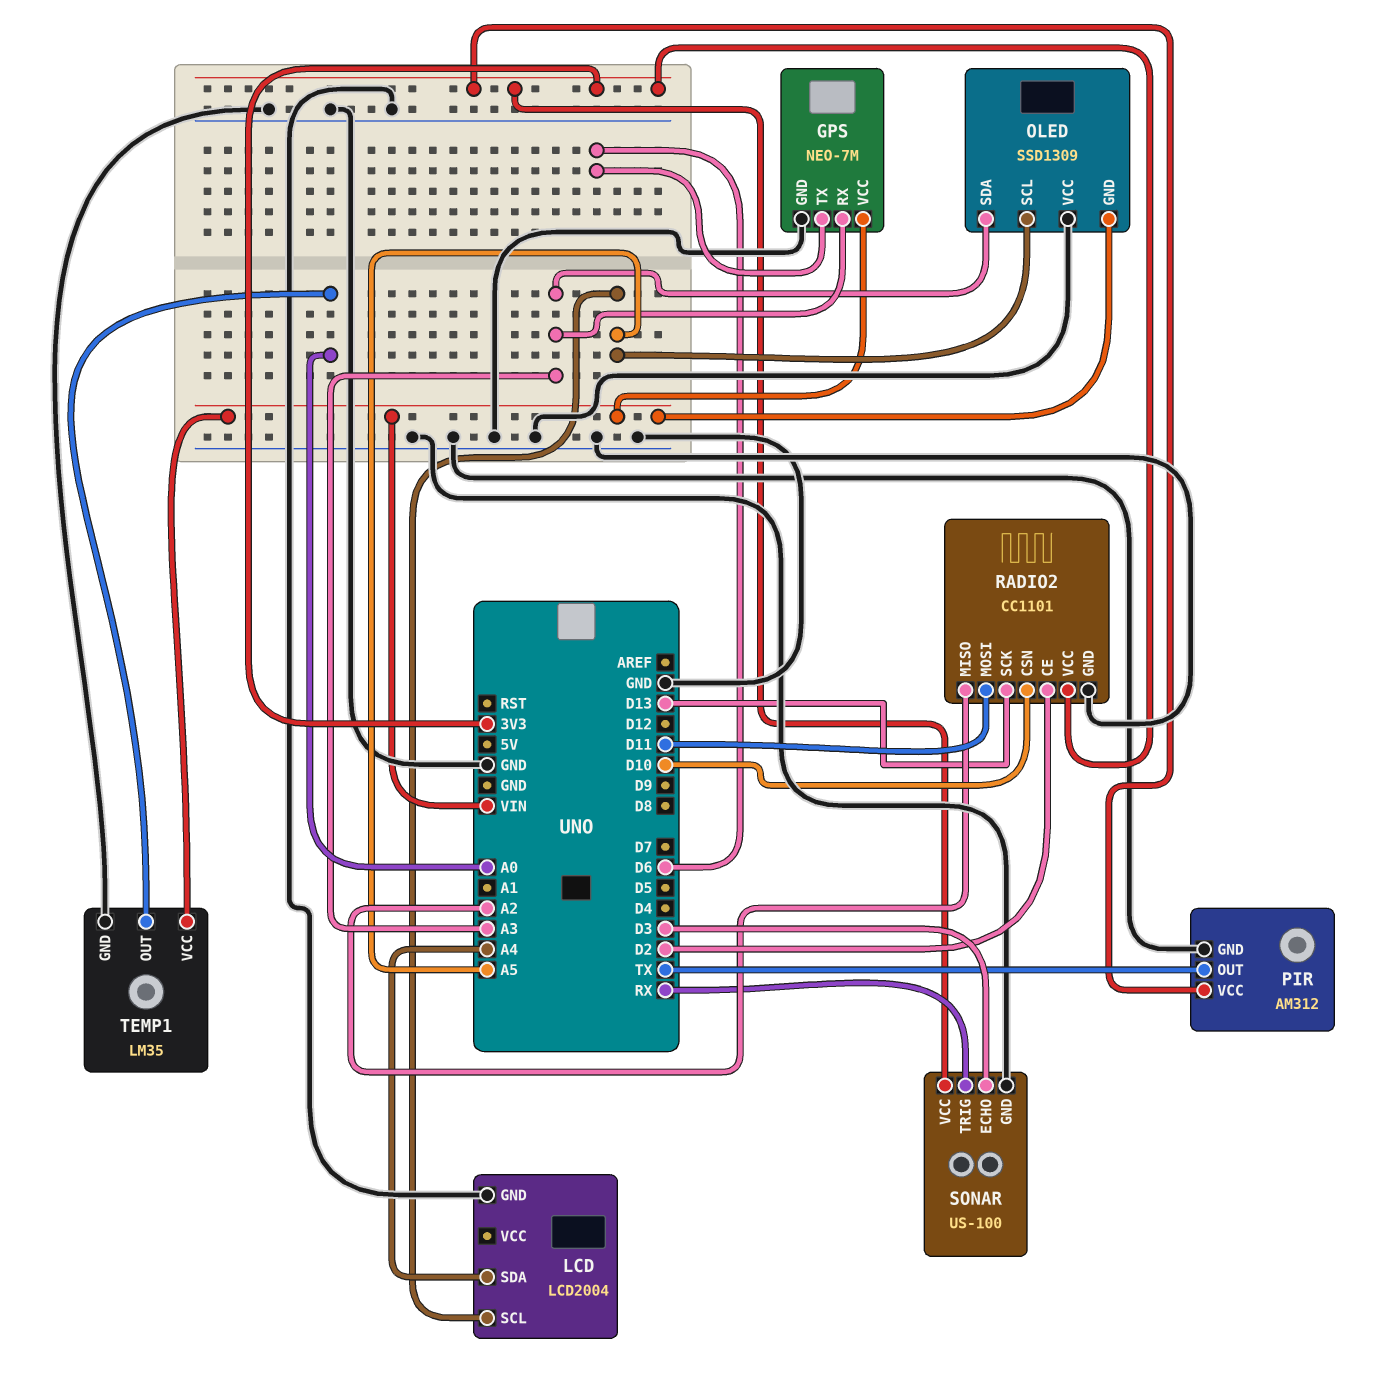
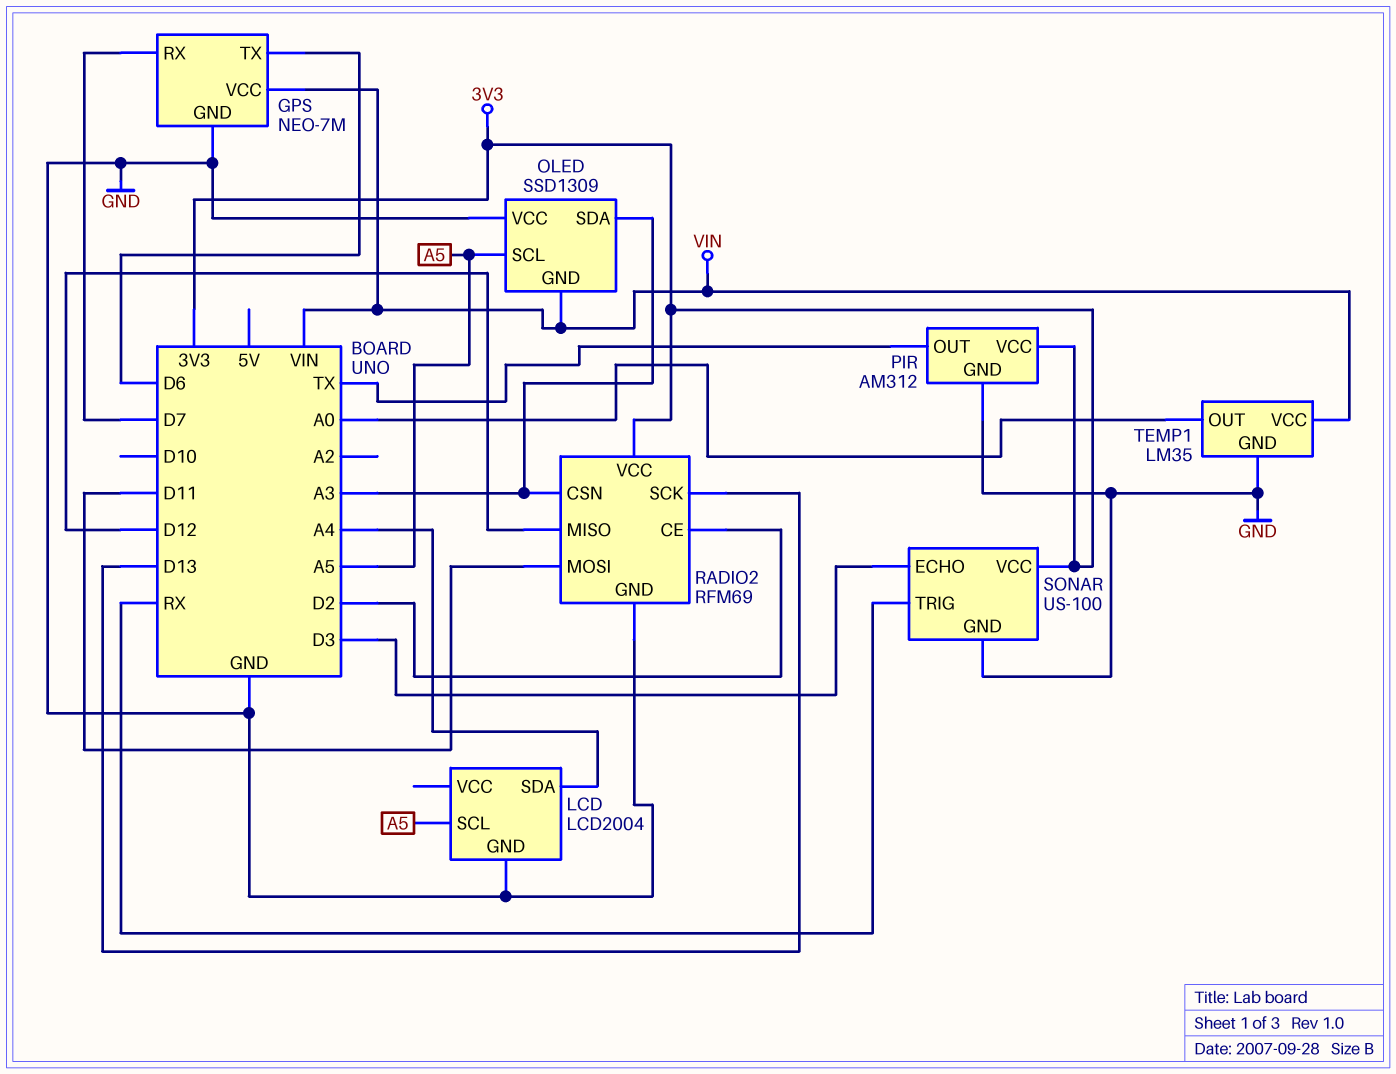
GPS pin RX: A3 -> D7
RADIO2: CC1101 -> RFM69
RADIO2 pin CSN: D10 -> A3
RADIO2 pin MISO: A2 -> D12

